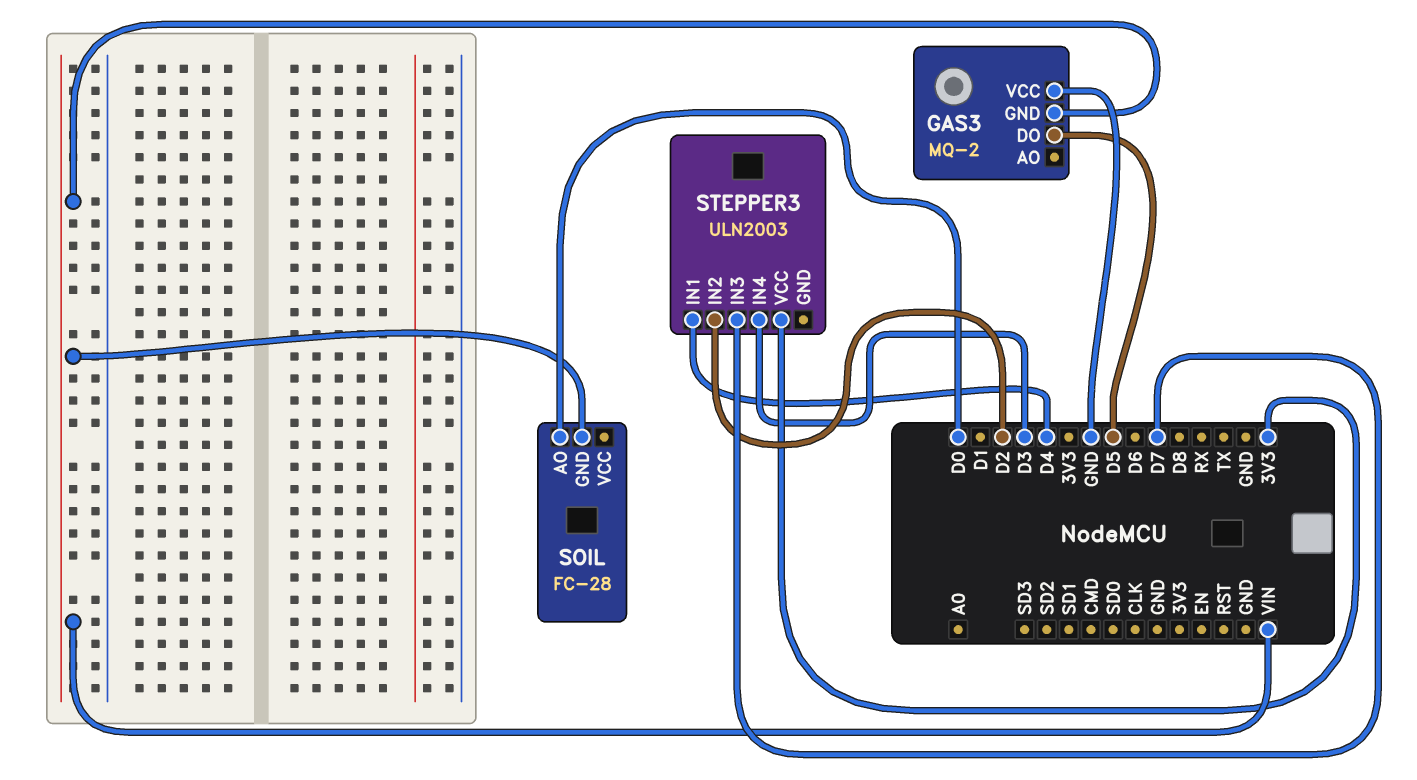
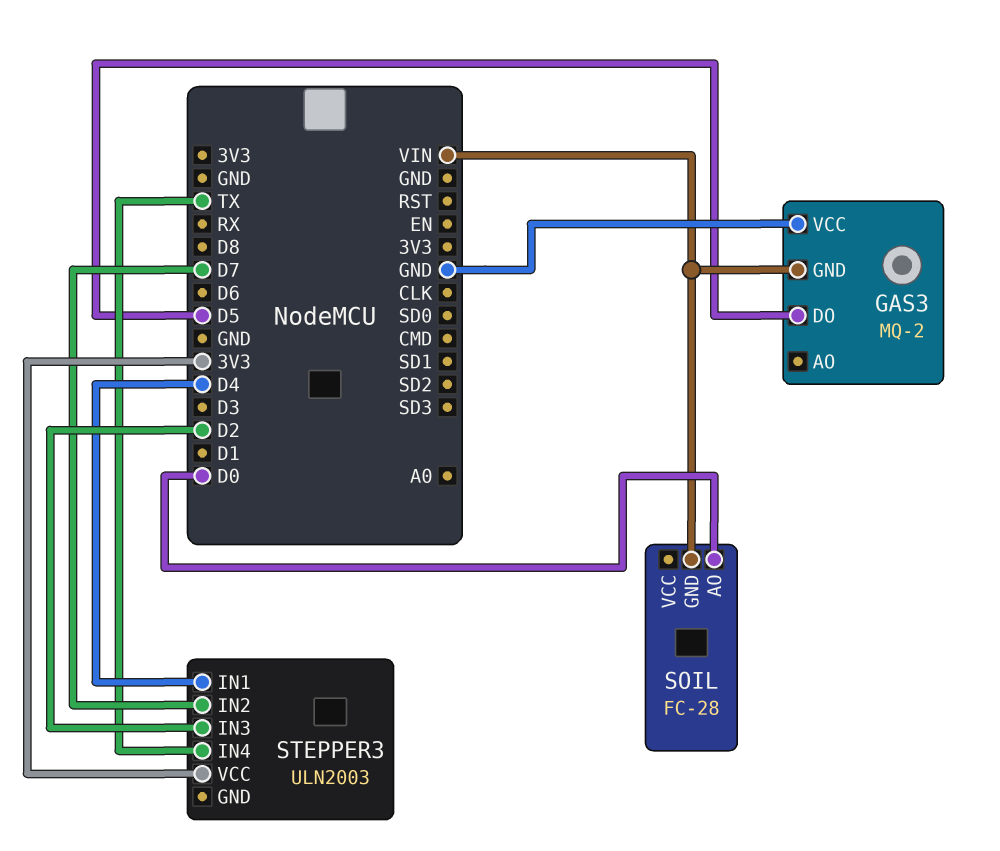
STEPPER3 pin IN2: D2 -> D7
STEPPER3 pin IN3: D7 -> D2
STEPPER3 pin IN4: D3 -> TX

